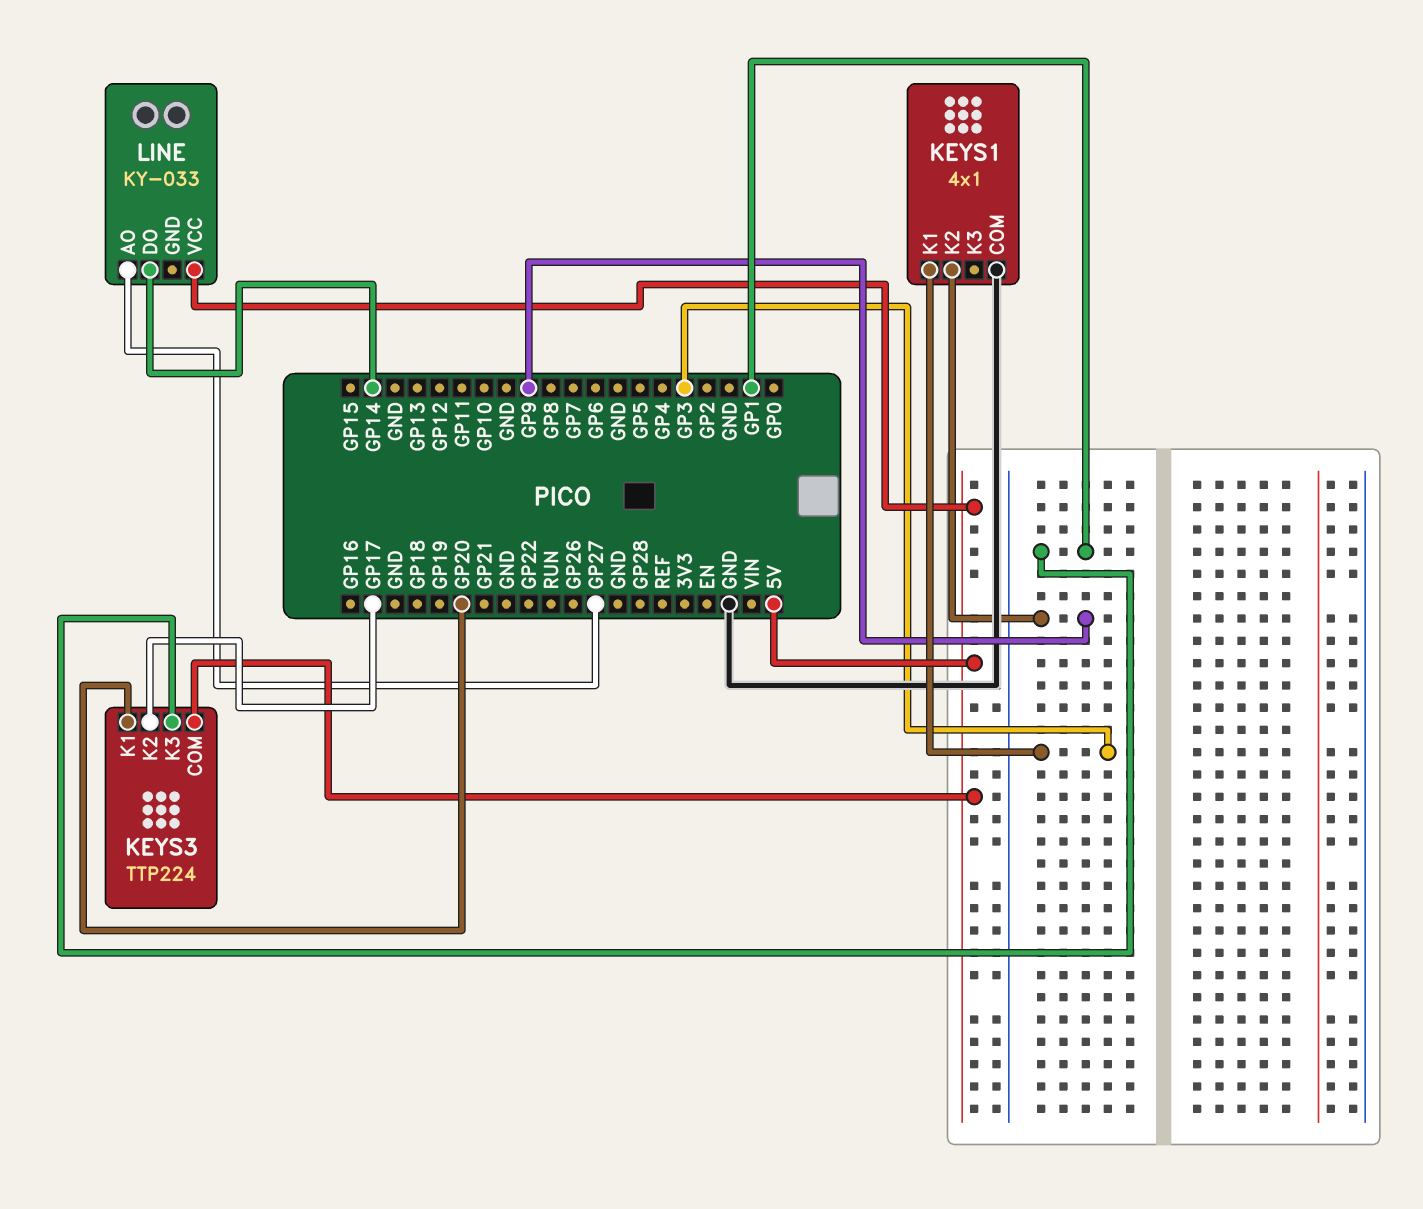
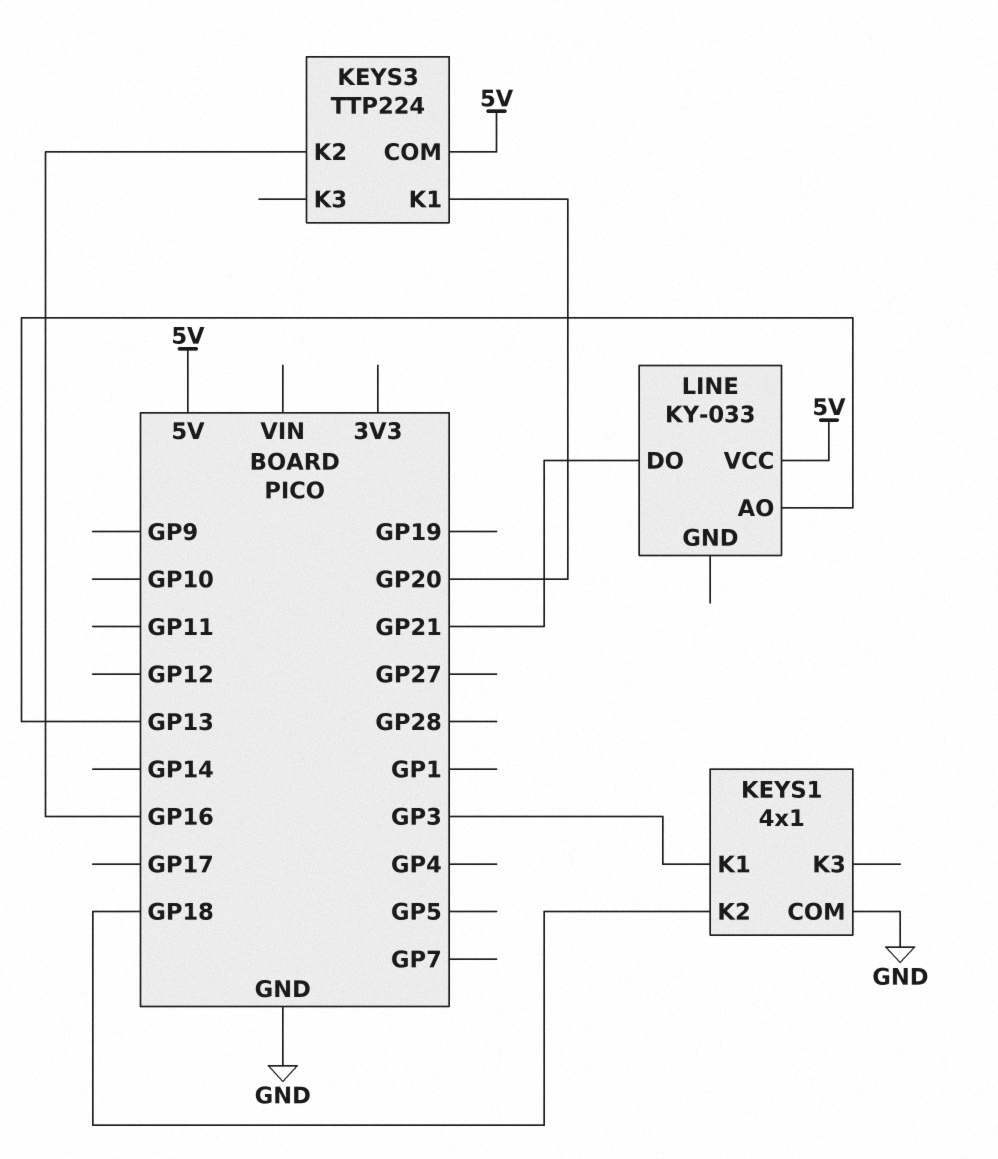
KEYS1 pin K2: GP9 -> GP18
KEYS3 pin K2: GP17 -> GP16
KEYS3 pin K3: GP1 -> none
LINE pin AO: GP27 -> GP13
LINE pin DO: GP14 -> GP21

